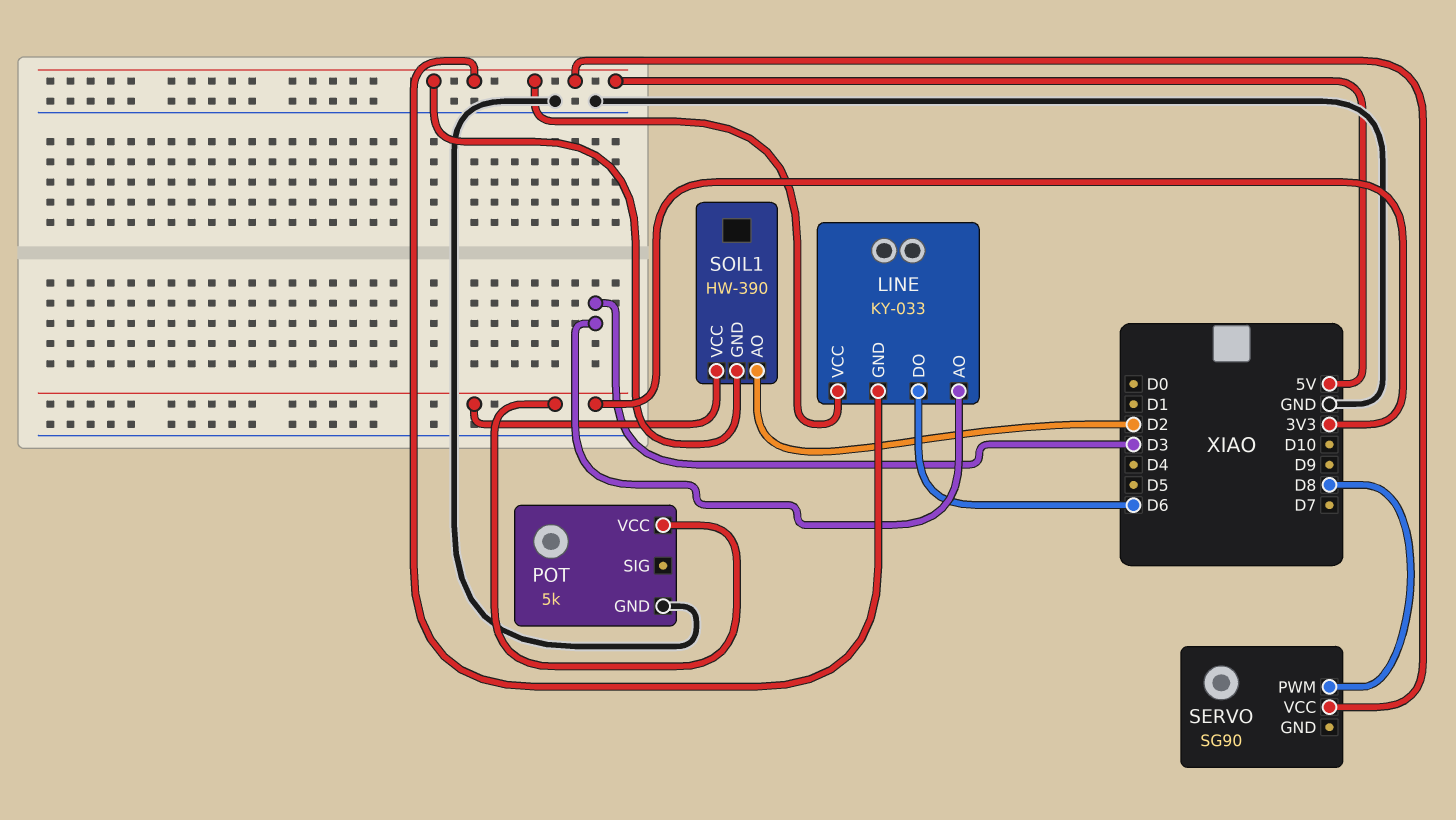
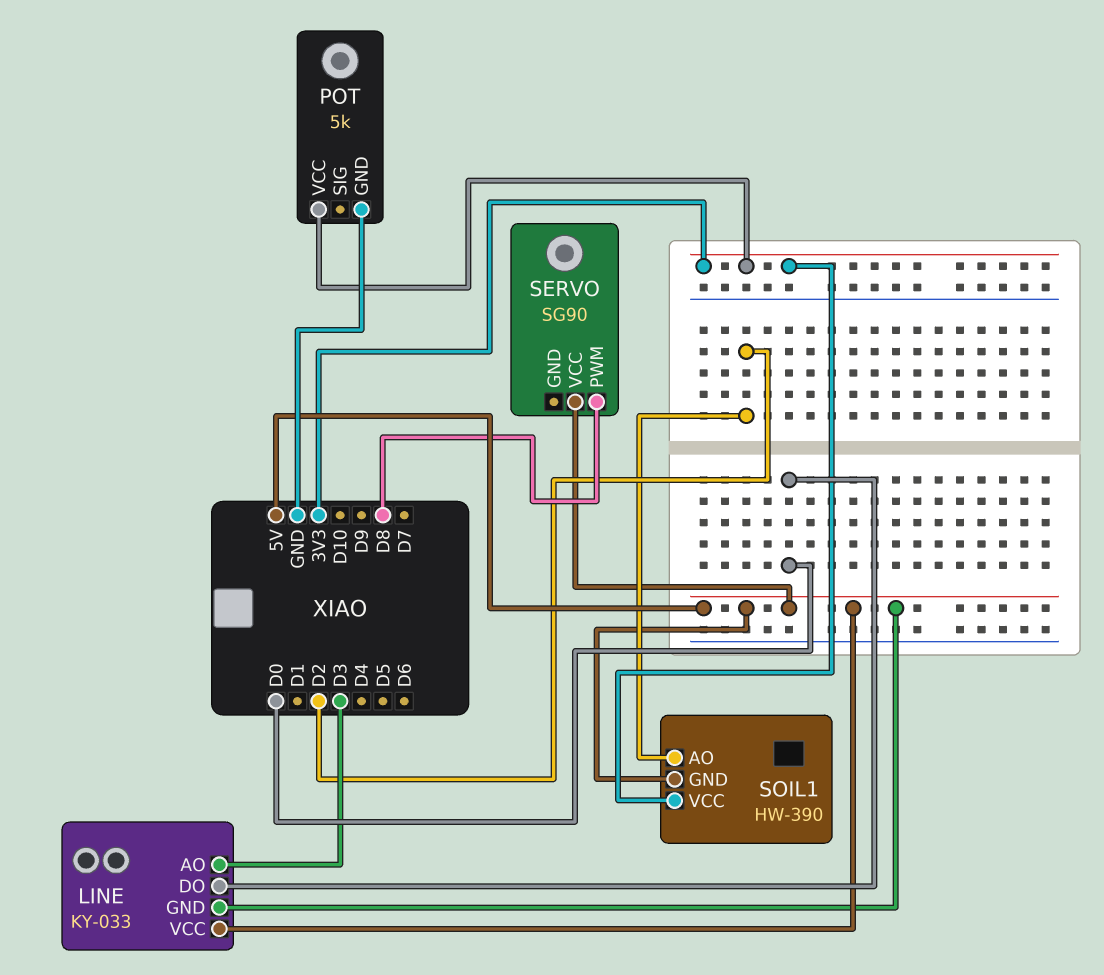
LINE pin DO: D6 -> D0

